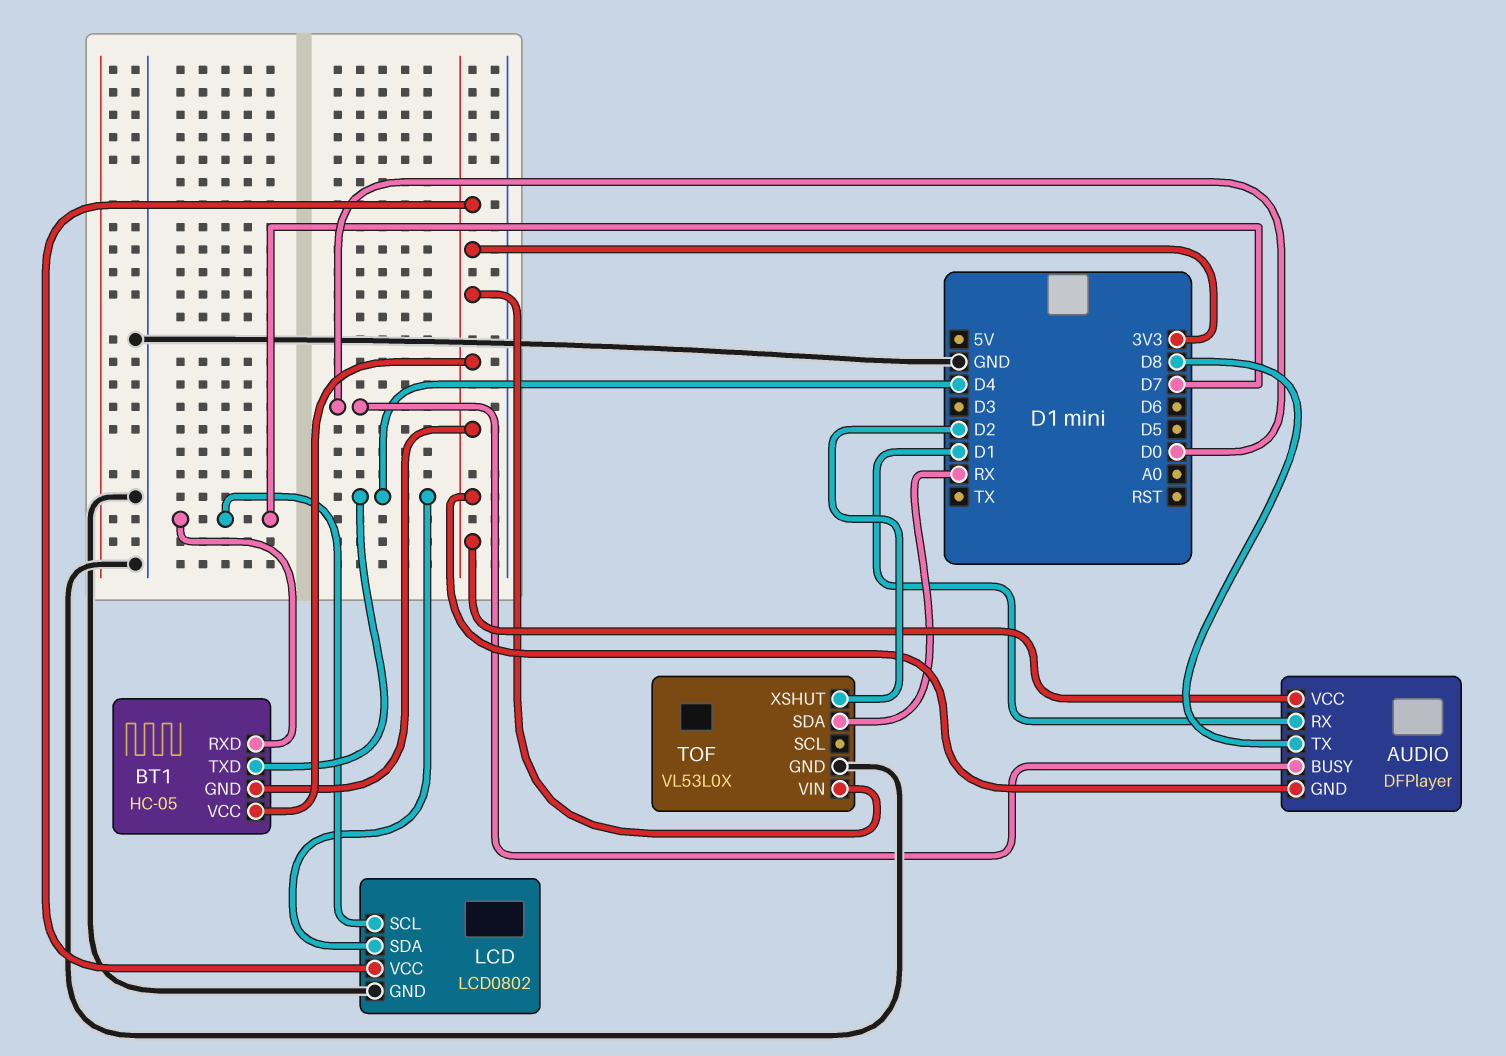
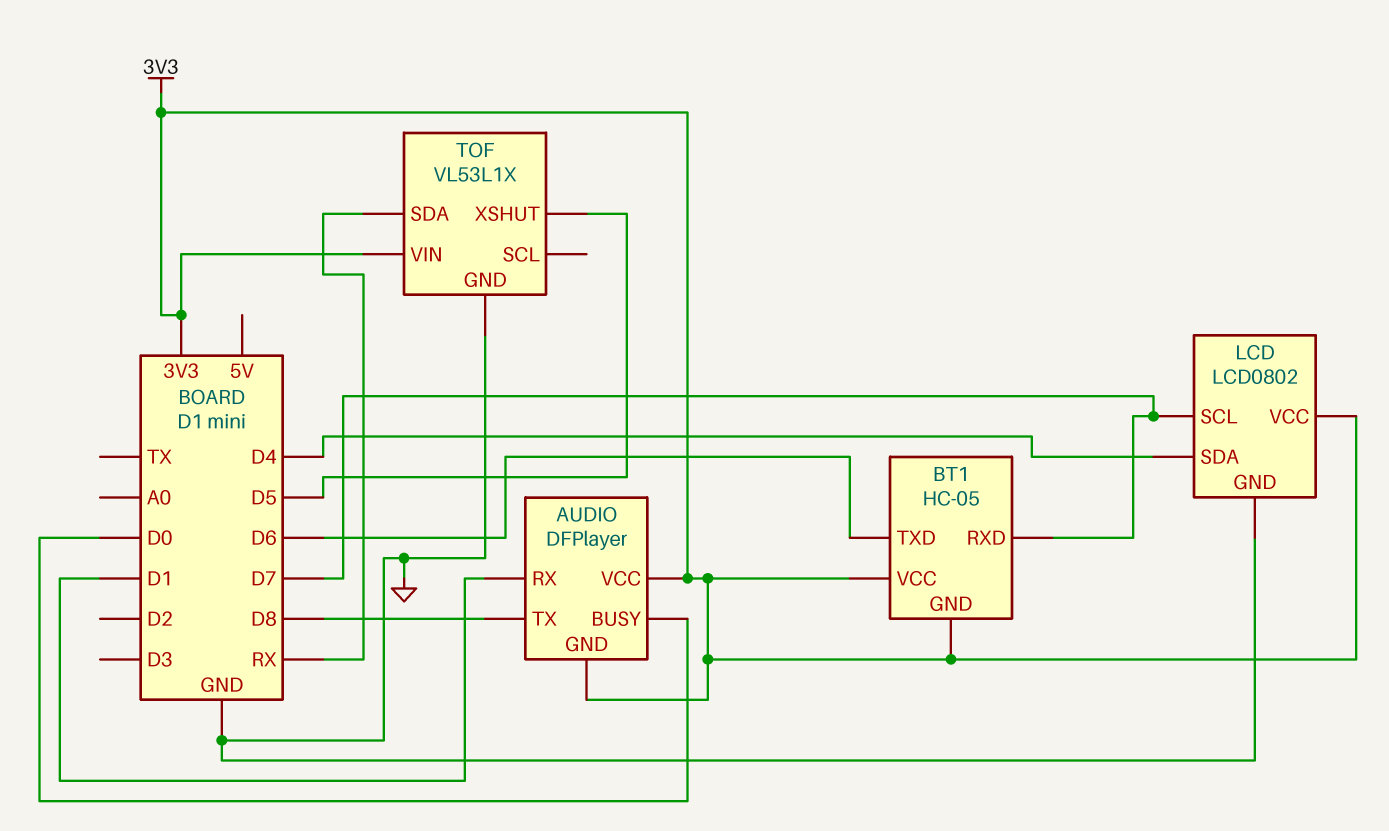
BT1 pin TXD: D4 -> D6
TOF: VL53L0X -> VL53L1X
TOF pin XSHUT: D2 -> D5

